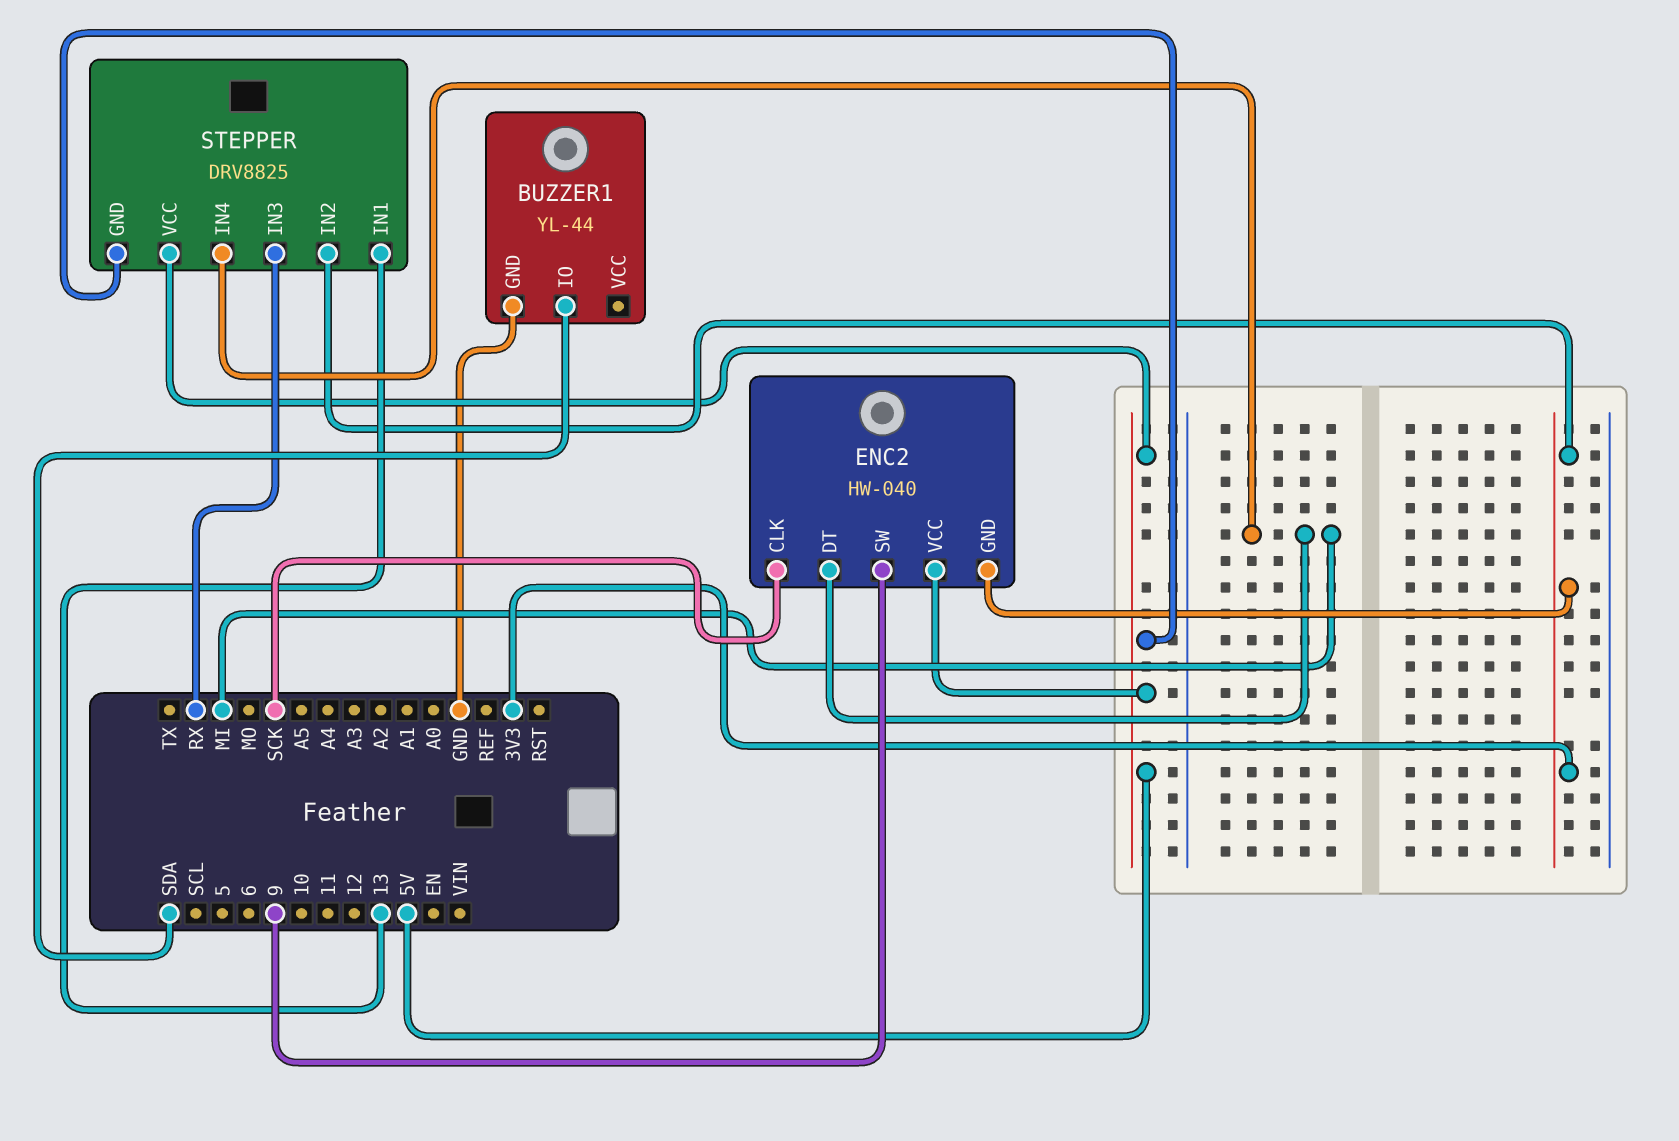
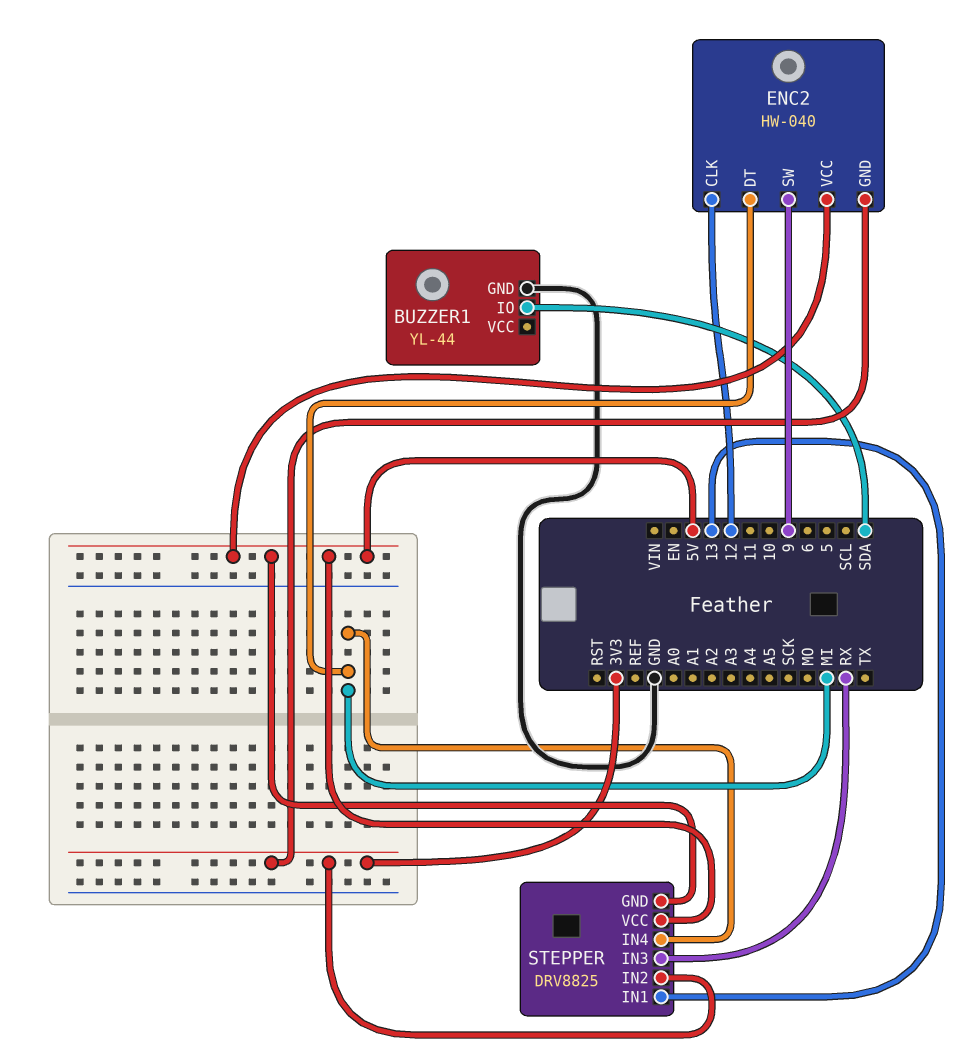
ENC2 pin CLK: SCK -> 12

